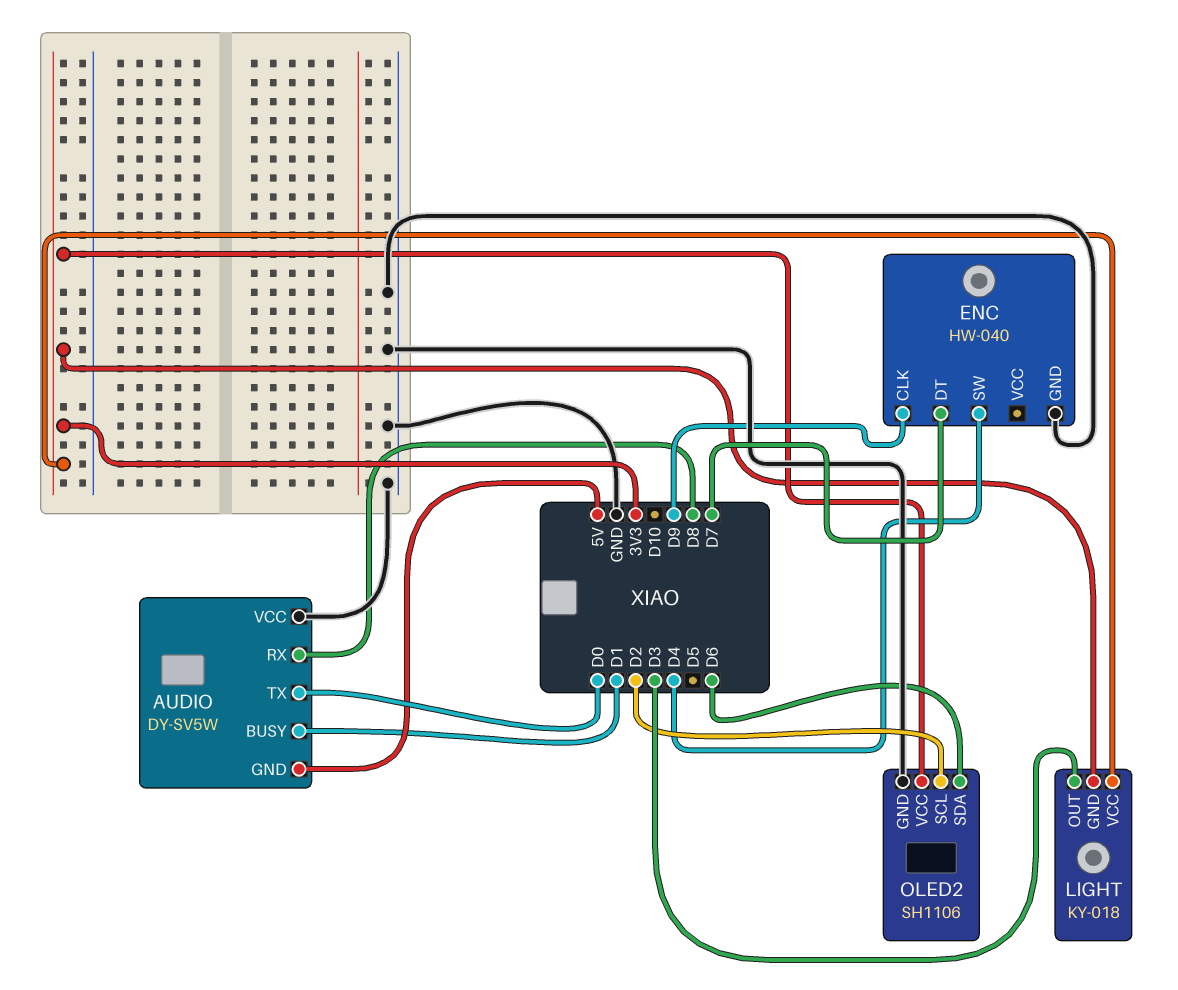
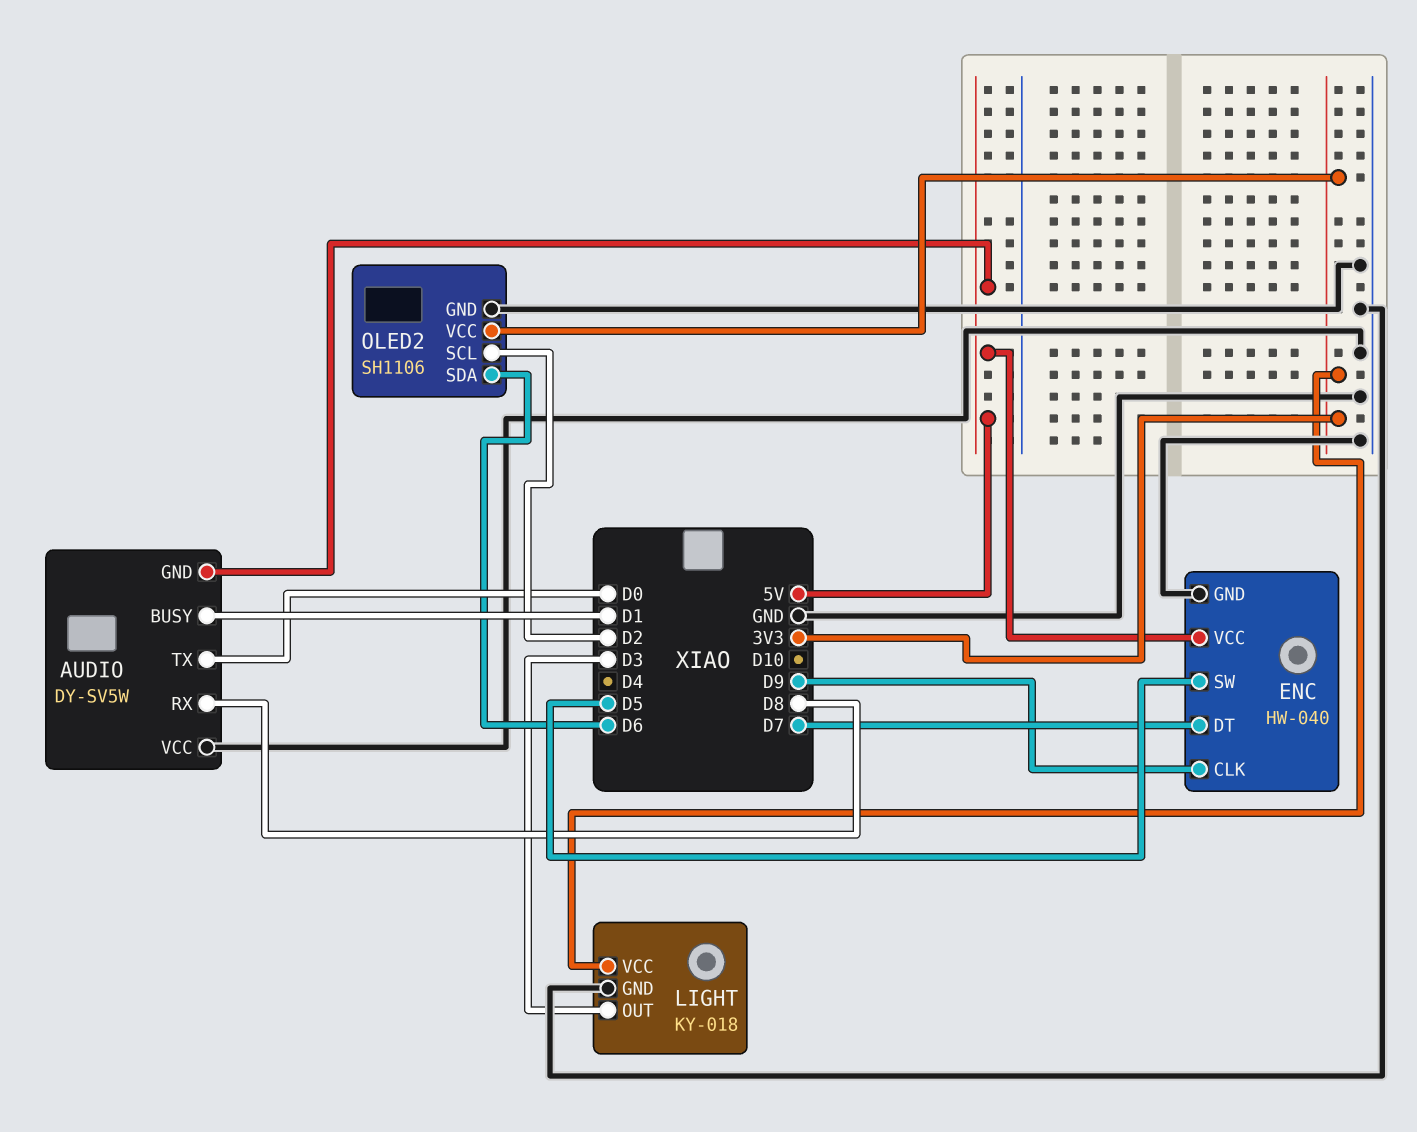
ENC pin SW: D4 -> D5
ENC pin VCC: none -> 5V
LIGHT pin GND: 3V3 -> GND

